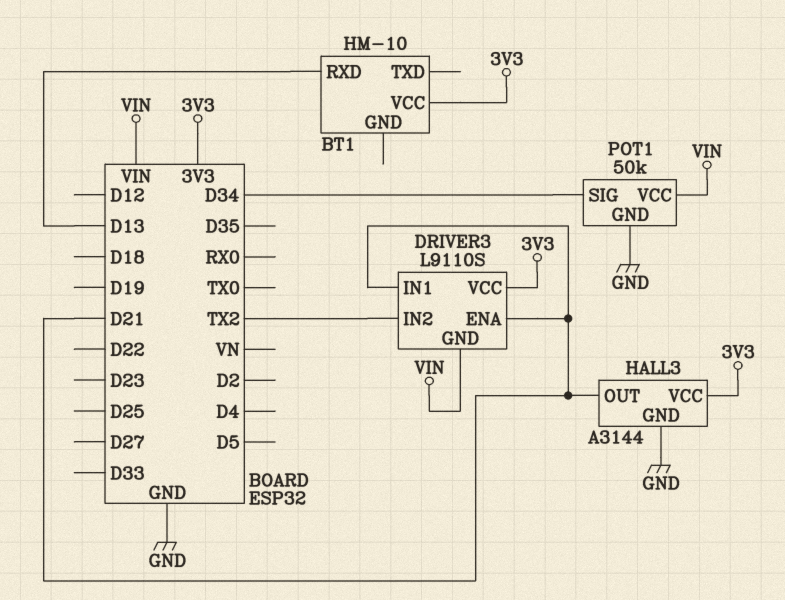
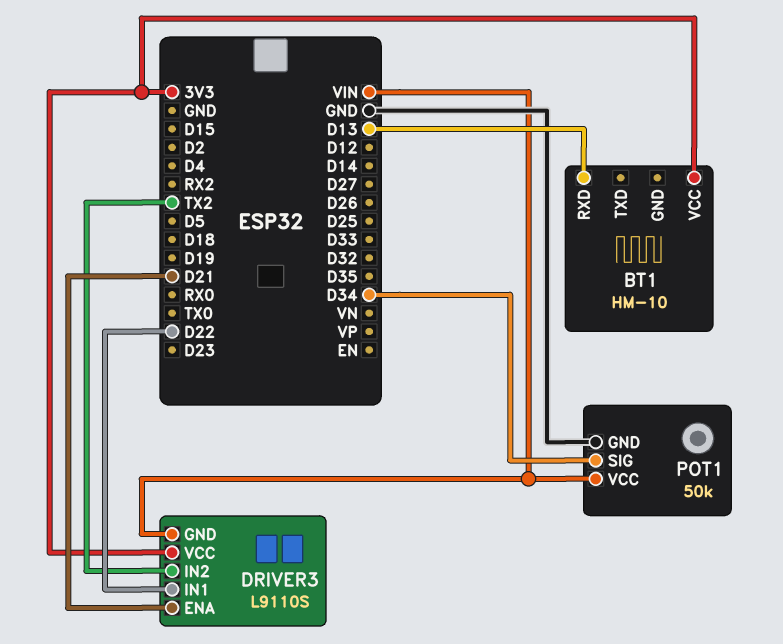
DRIVER3 pin IN1: D21 -> D22
HALL3: A3144 -> none
HALL3 pin GND: GND -> none
HALL3 pin OUT: D21 -> none
HALL3 pin VCC: 3V3 -> none

